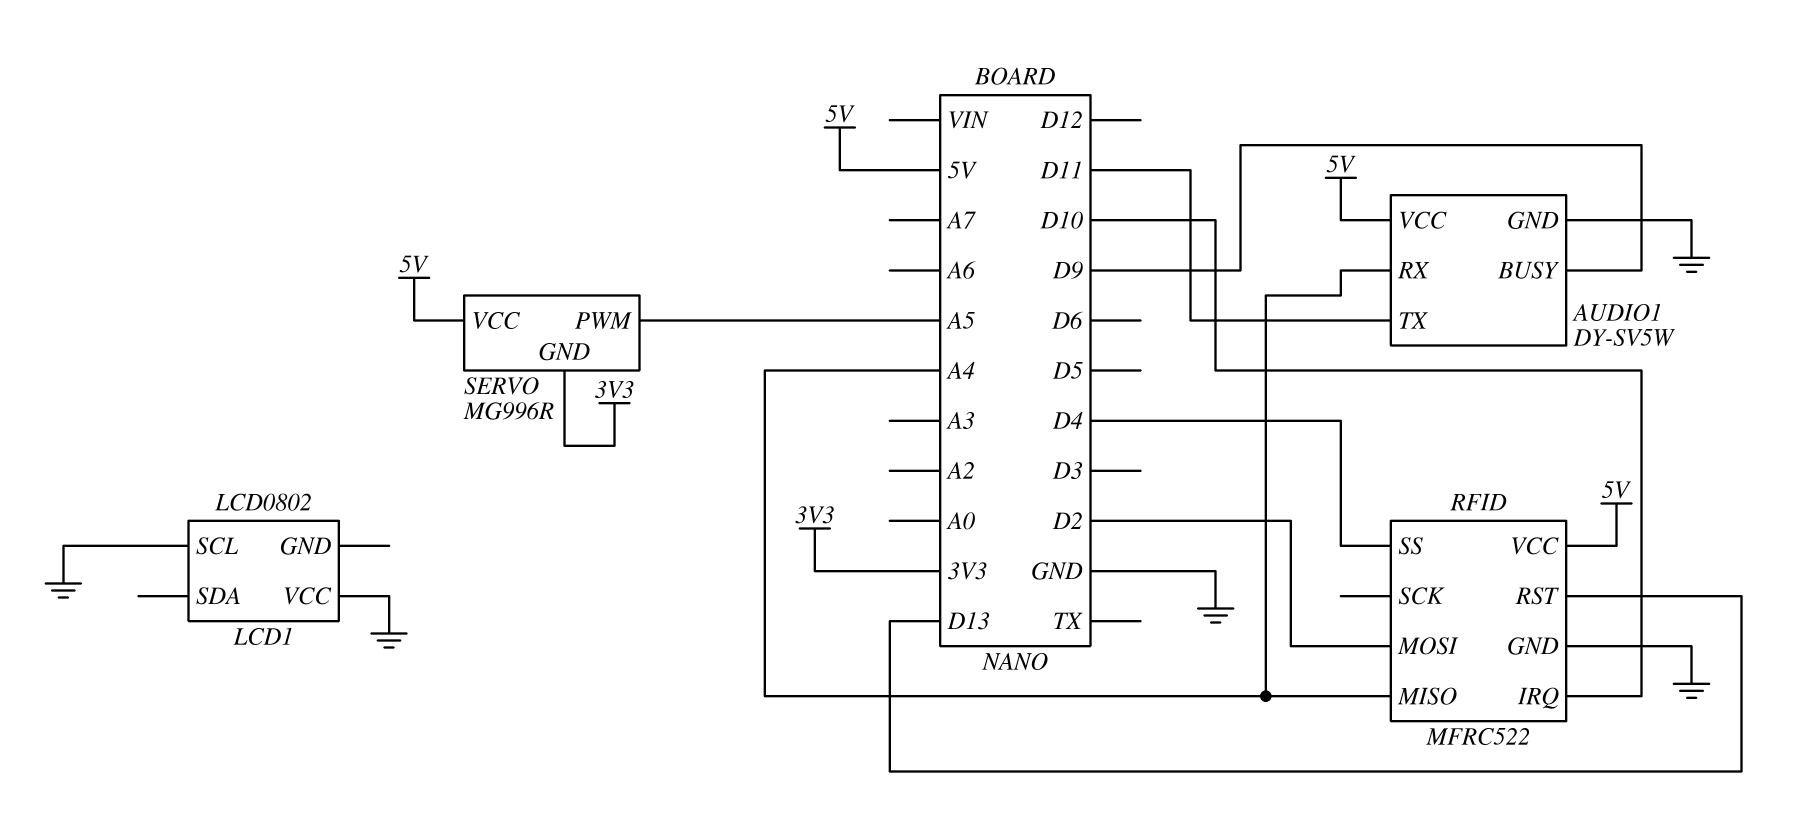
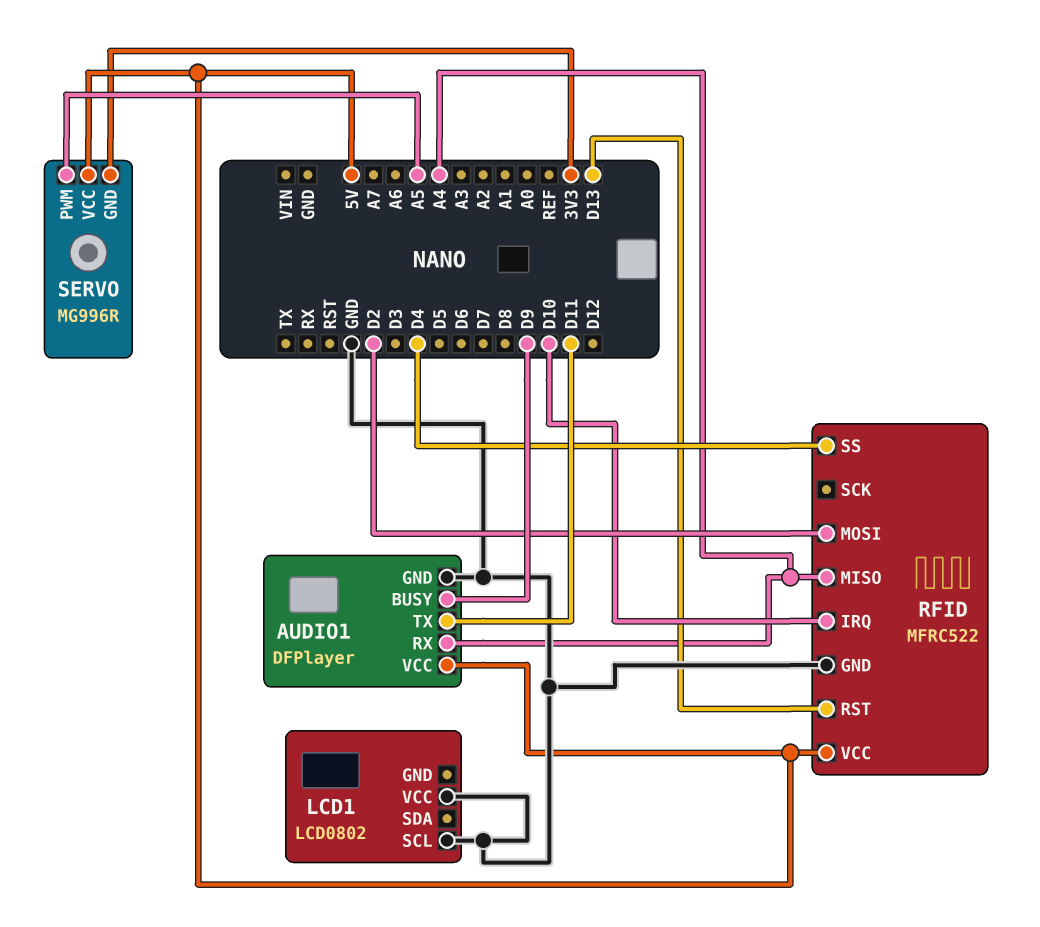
AUDIO1: DY-SV5W -> DFPlayer

